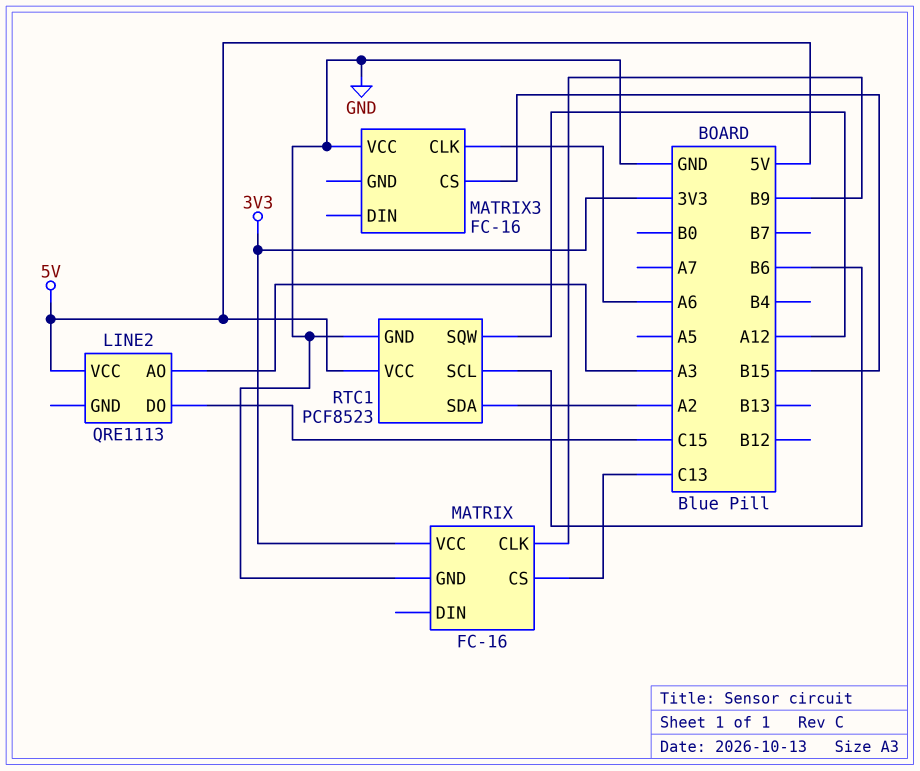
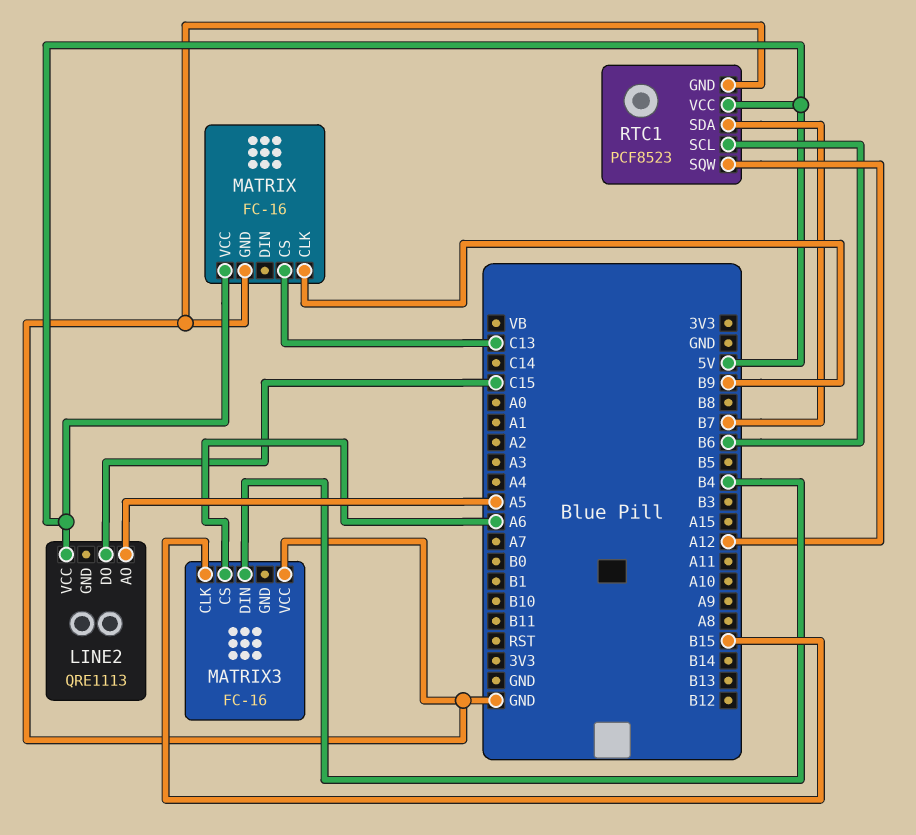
LINE2 pin AO: A3 -> A5
MATRIX pin VCC: 3V3 -> 5V
MATRIX3 pin CLK: A6 -> B15
MATRIX3 pin CS: B15 -> A6
MATRIX3 pin DIN: none -> B4
RTC1 pin SDA: A2 -> B7

